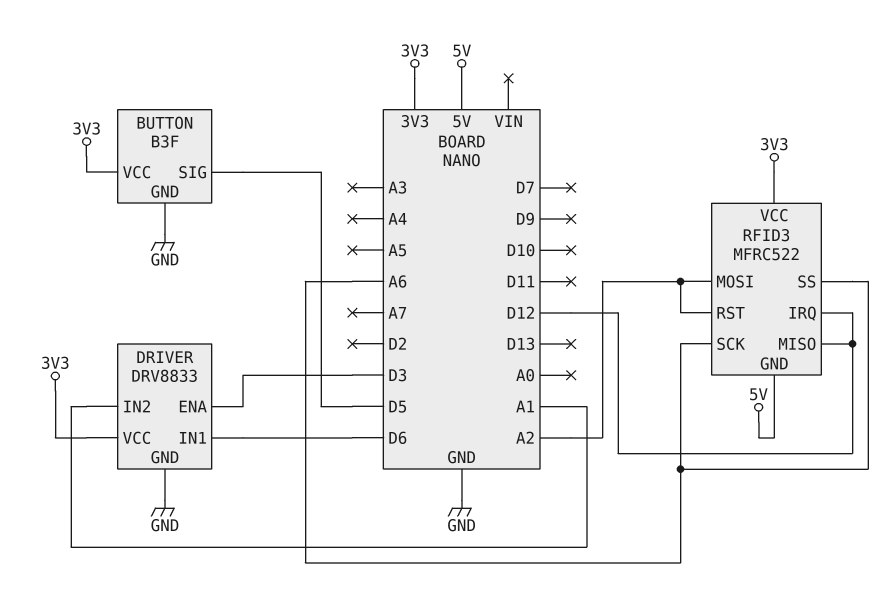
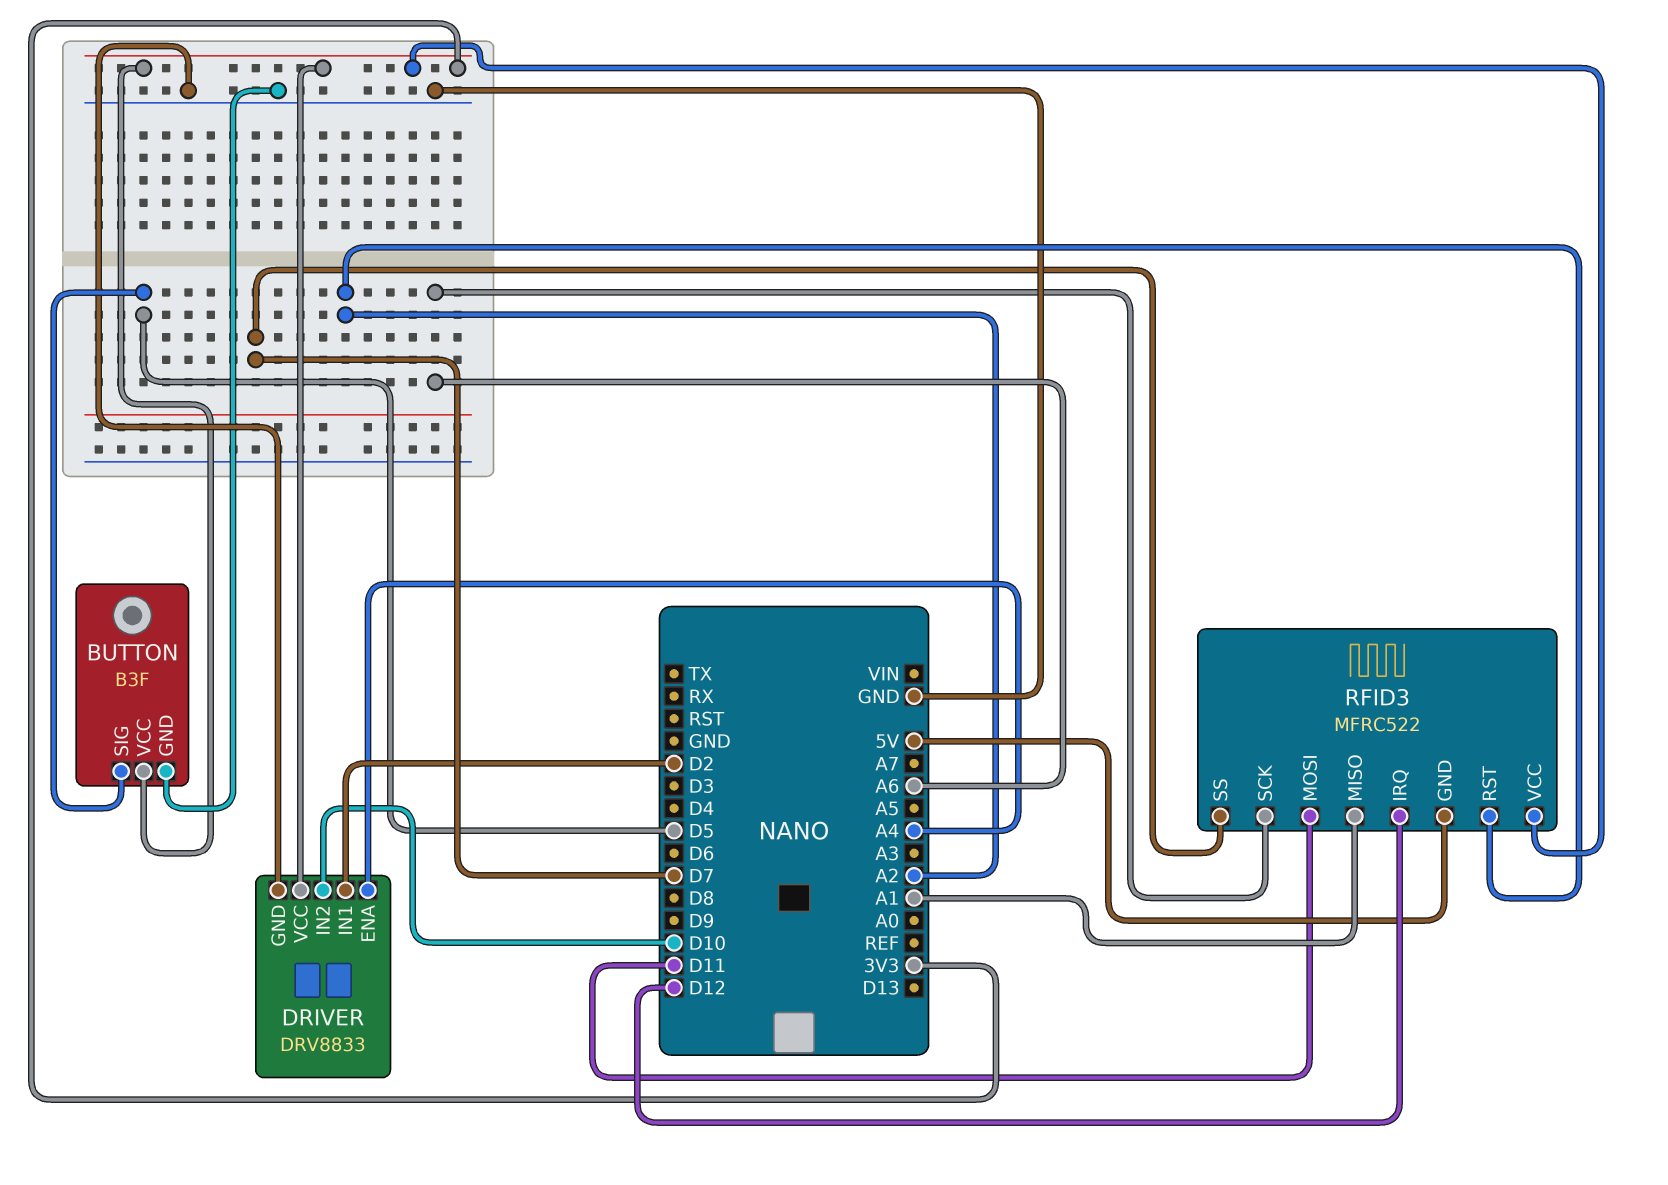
DRIVER pin ENA: D3 -> A4
DRIVER pin IN1: D6 -> D2
DRIVER pin IN2: A1 -> D10
RFID3 pin MISO: D12 -> A1
RFID3 pin MOSI: A2 -> D11
RFID3 pin SS: A6 -> D7

